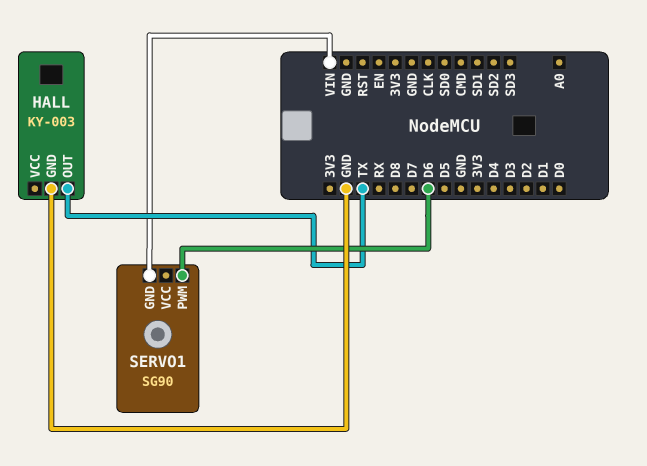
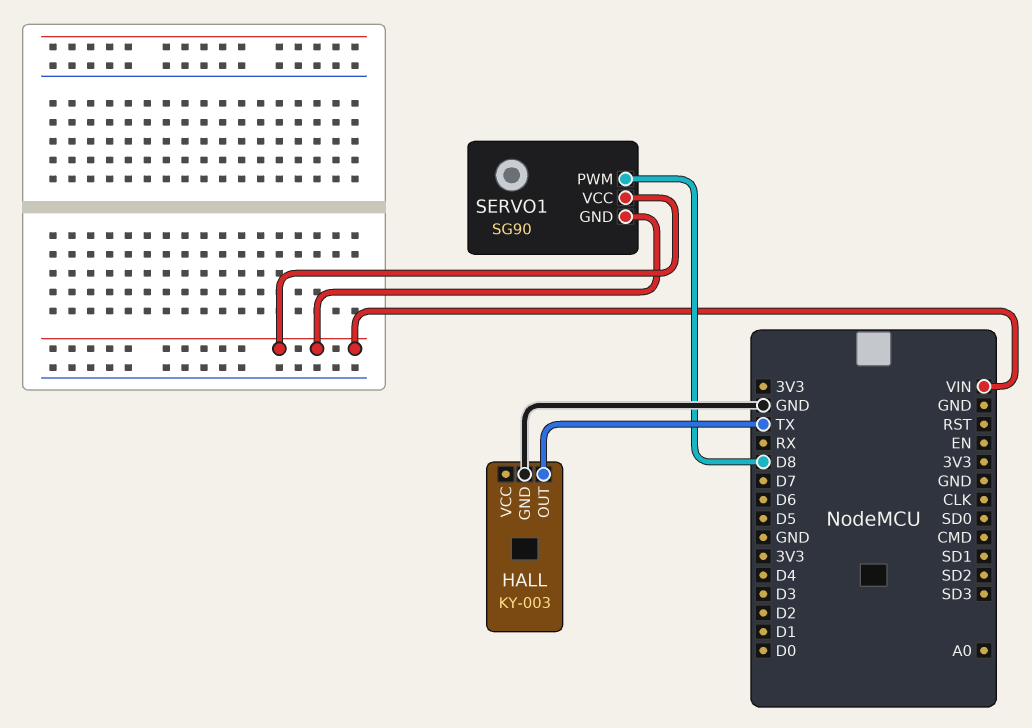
SERVO1 pin PWM: D6 -> D8
SERVO1 pin VCC: none -> VIN

